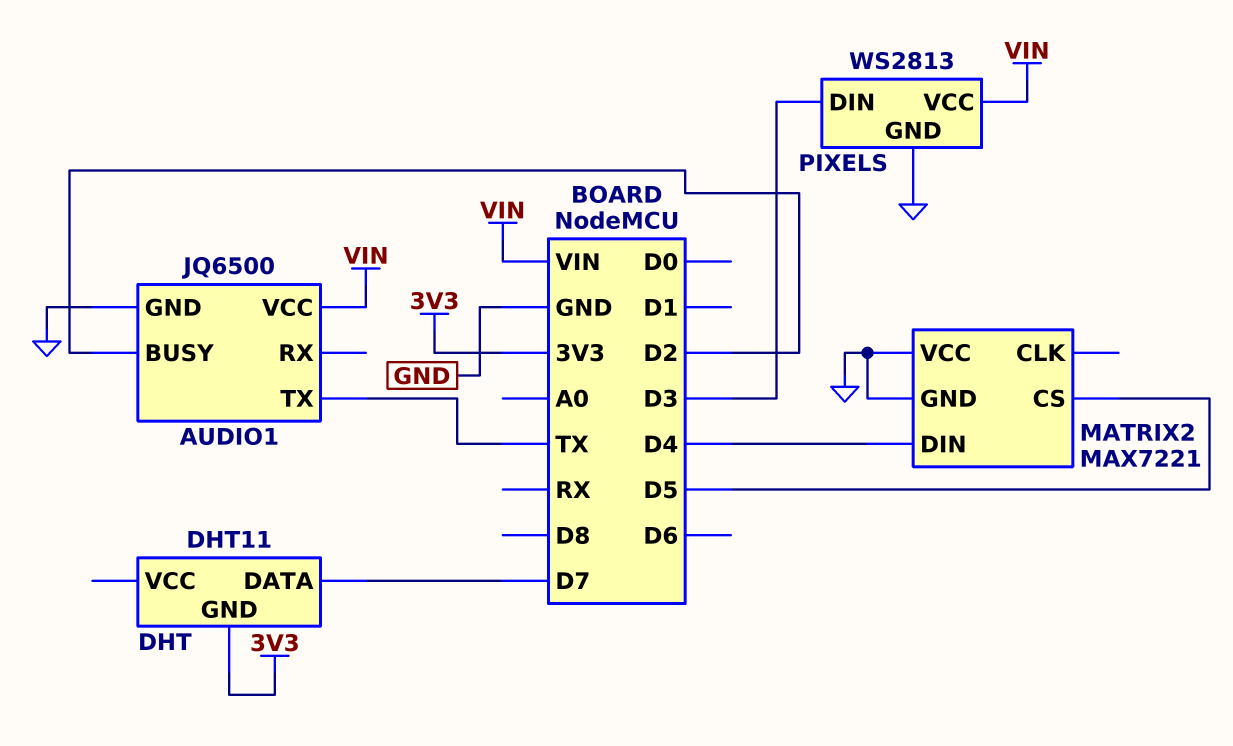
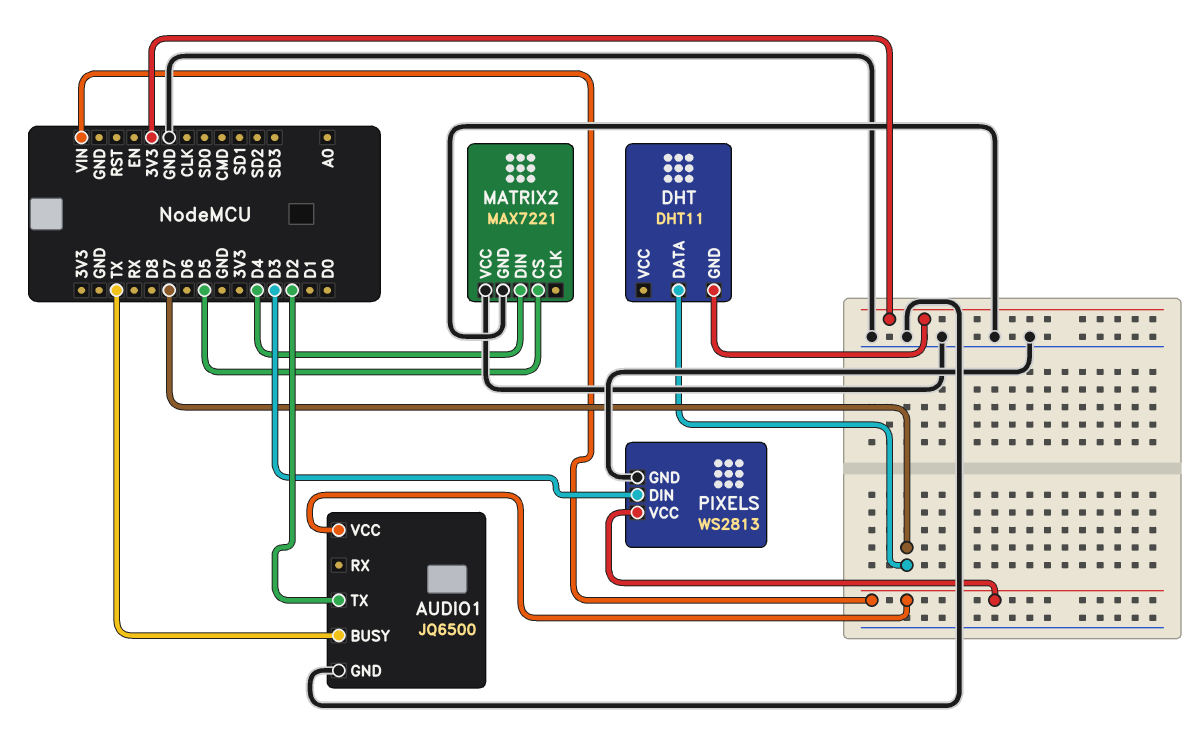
AUDIO1 pin BUSY: D2 -> TX
AUDIO1 pin TX: TX -> D2

